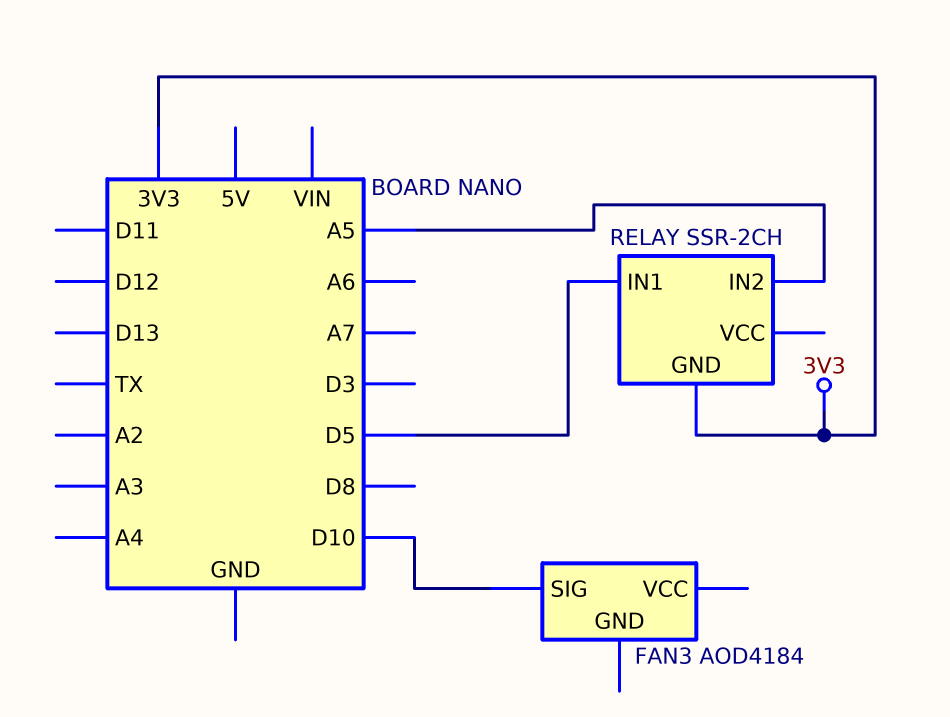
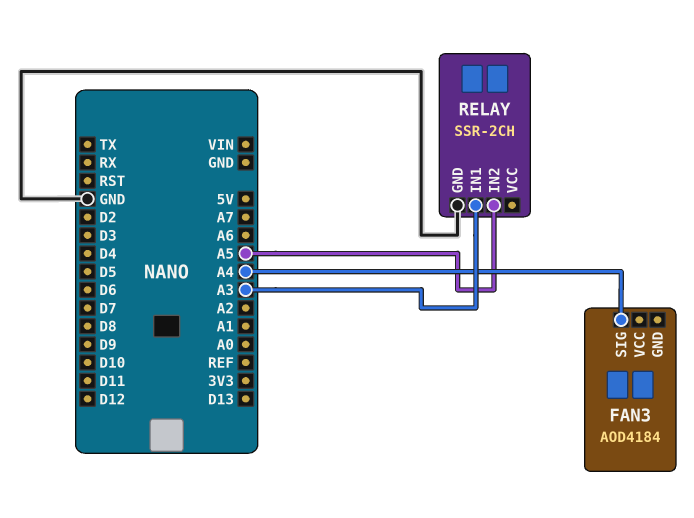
FAN3 pin SIG: D10 -> A4
RELAY pin GND: 3V3 -> GND
RELAY pin IN1: D5 -> A3

